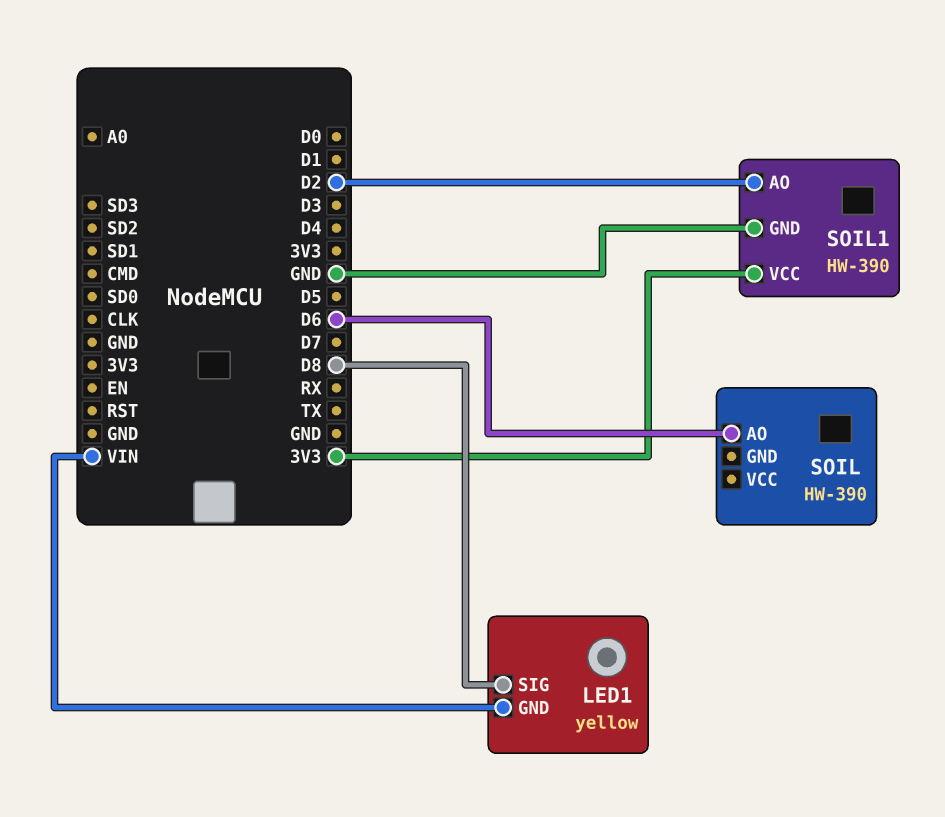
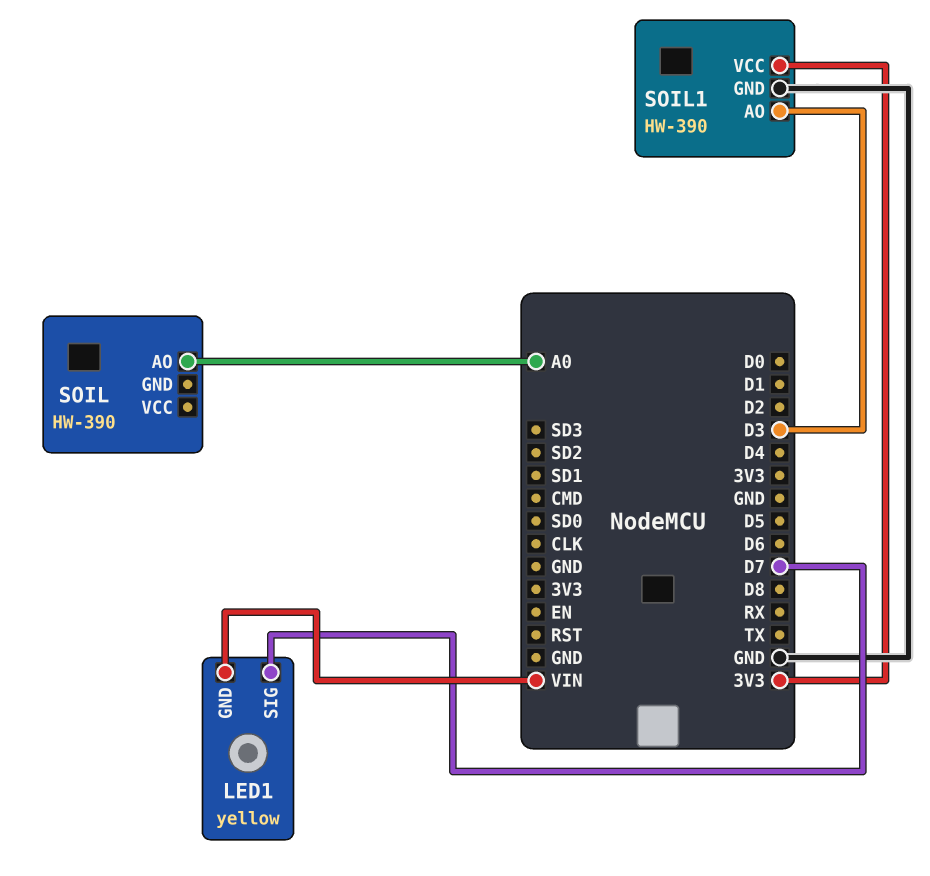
LED1 pin SIG: D8 -> D7
SOIL pin AO: D6 -> A0
SOIL1 pin AO: D2 -> D3

